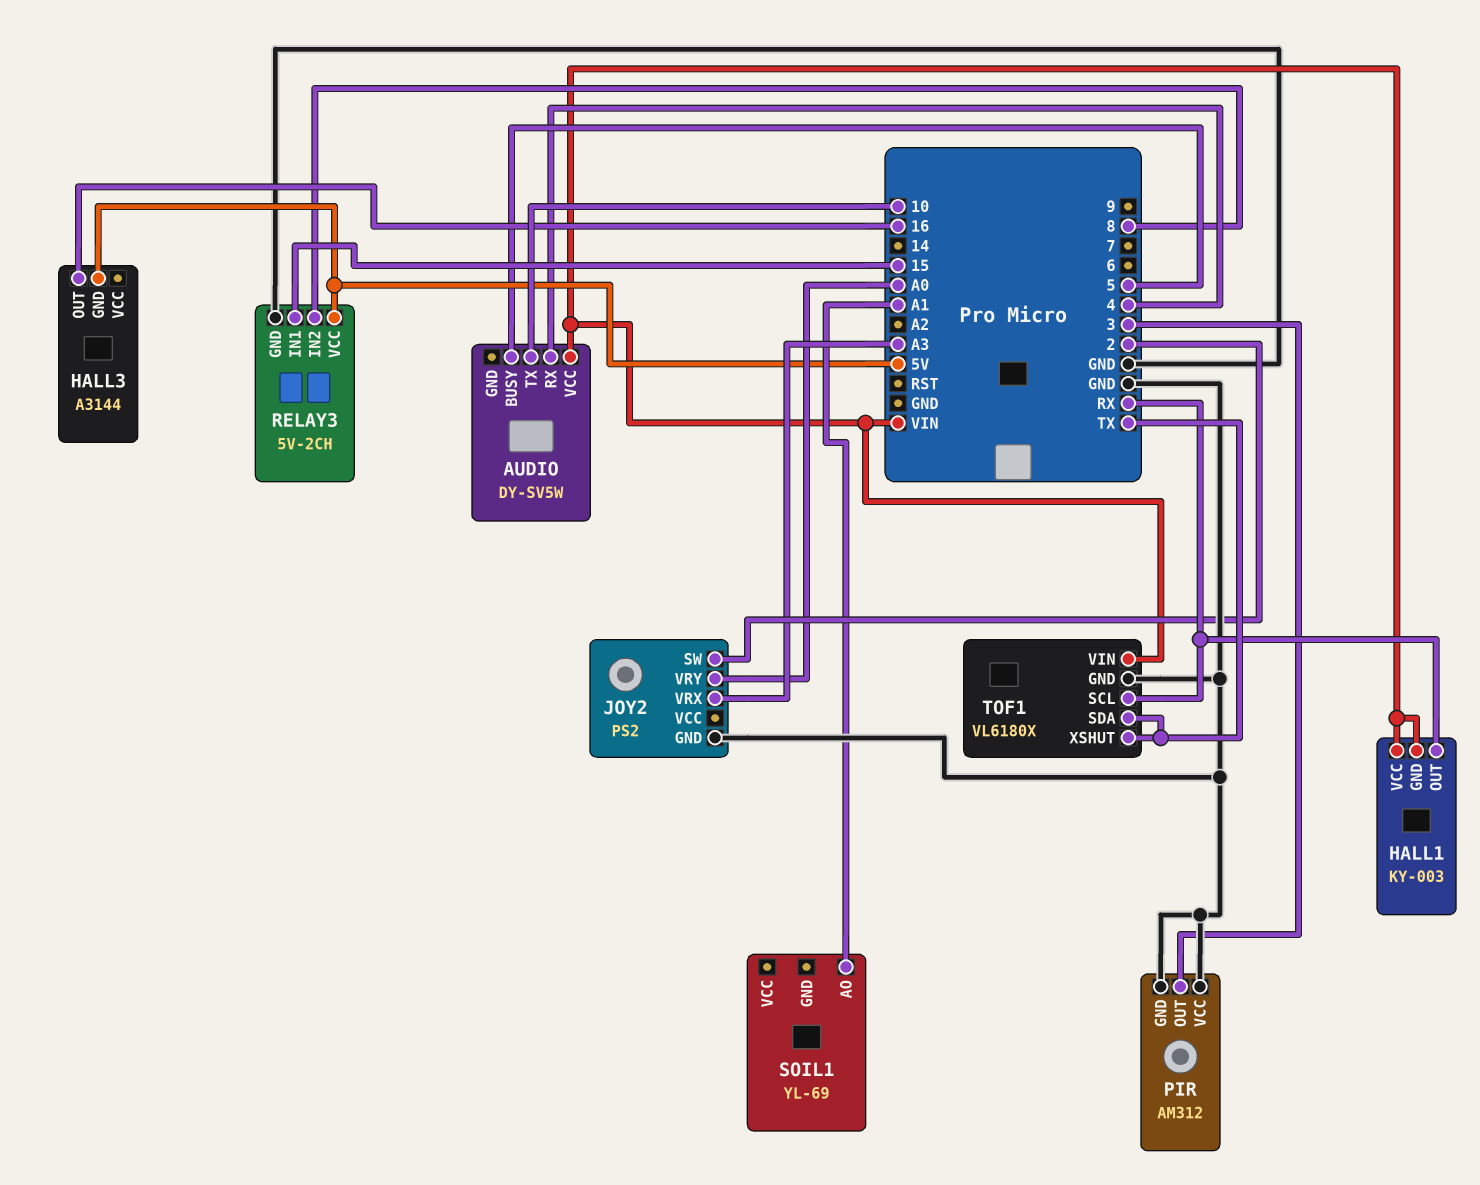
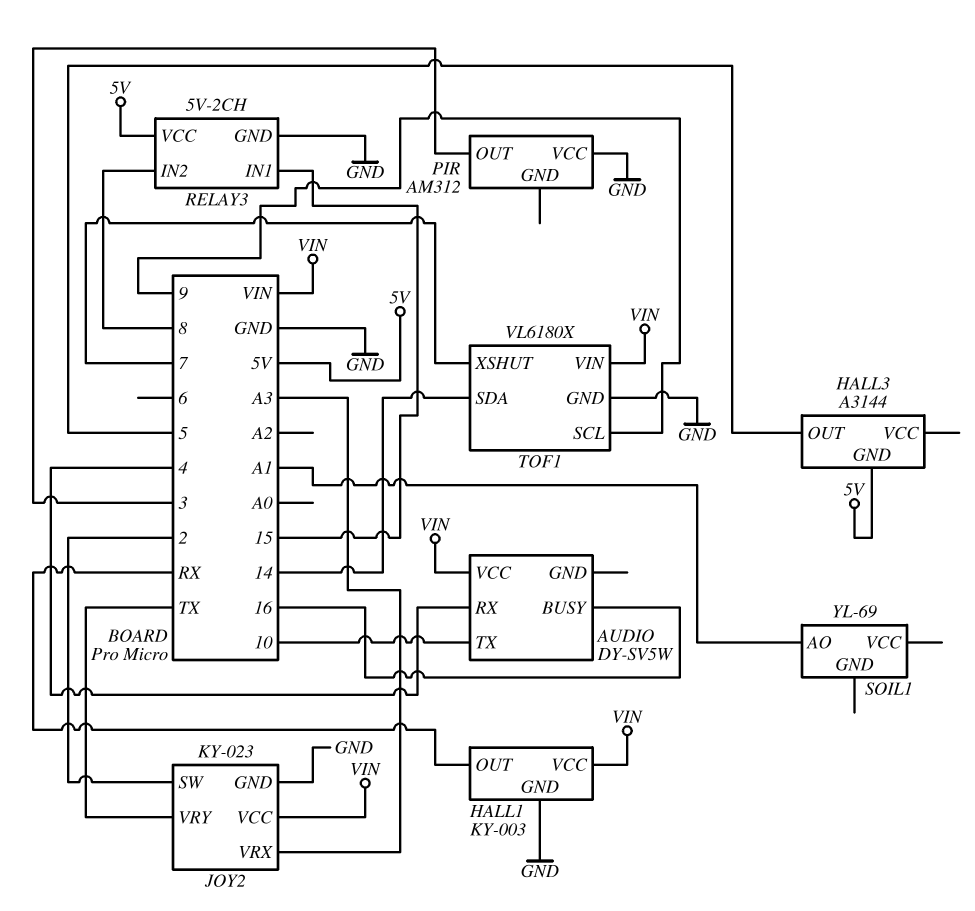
AUDIO pin BUSY: 5 -> 16
HALL1 pin GND: VIN -> GND
HALL3 pin OUT: 16 -> 5
JOY2: PS2 -> KY-023
JOY2 pin VCC: none -> VIN
JOY2 pin VRY: A0 -> TX
PIR pin GND: GND -> none
TOF1 pin SCL: RX -> 9
TOF1 pin SDA: TX -> 14
TOF1 pin XSHUT: TX -> 7

